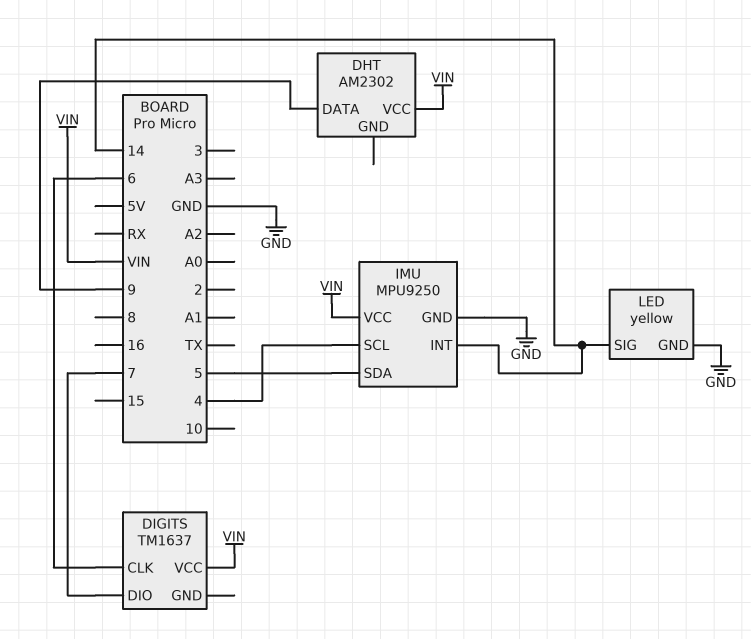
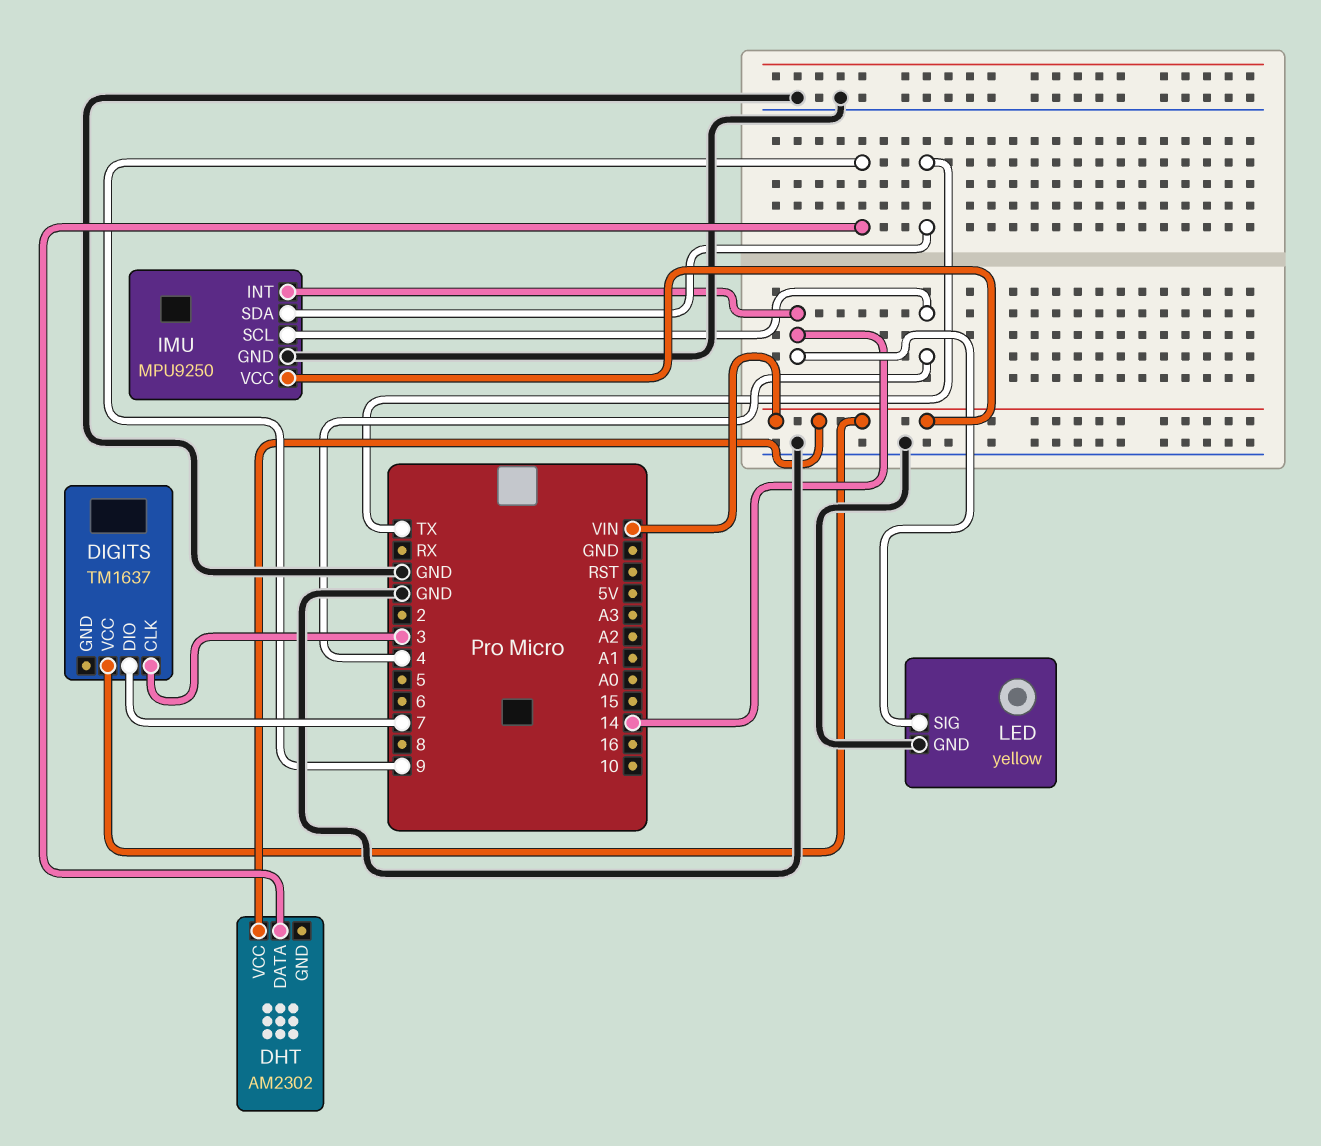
DIGITS pin CLK: 6 -> 3
IMU pin SDA: 5 -> TX

